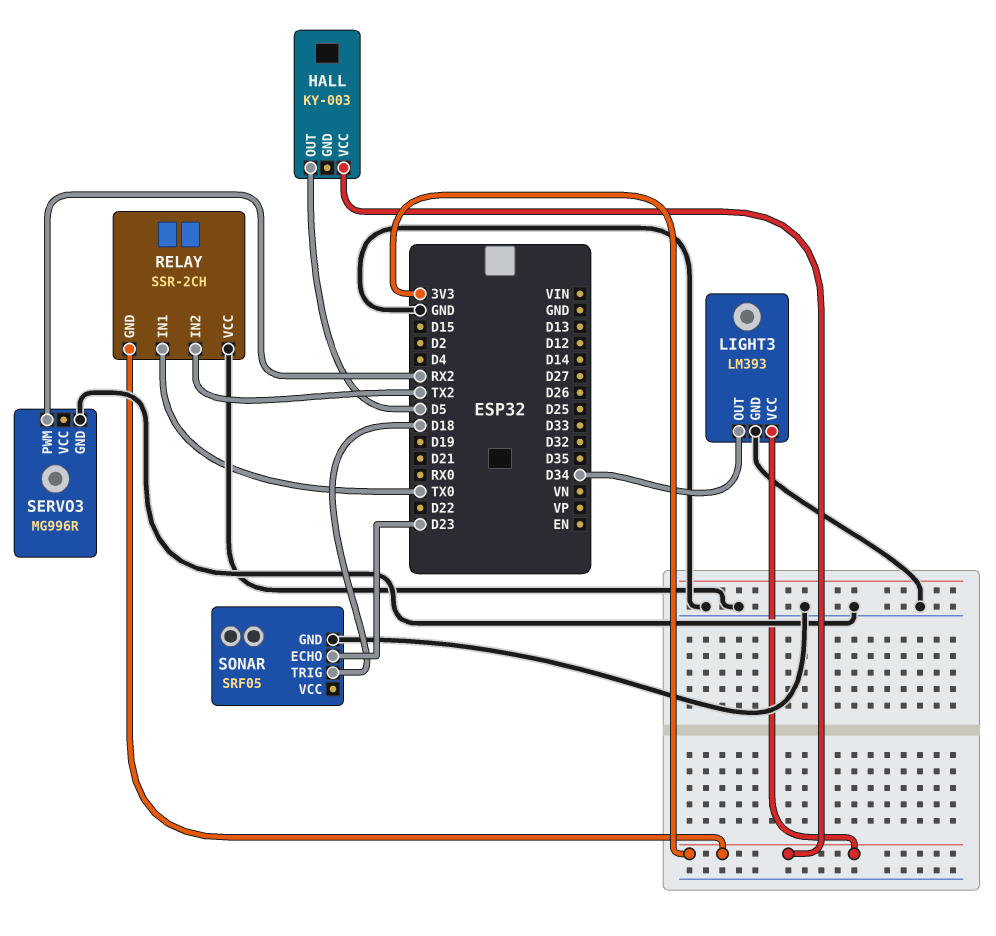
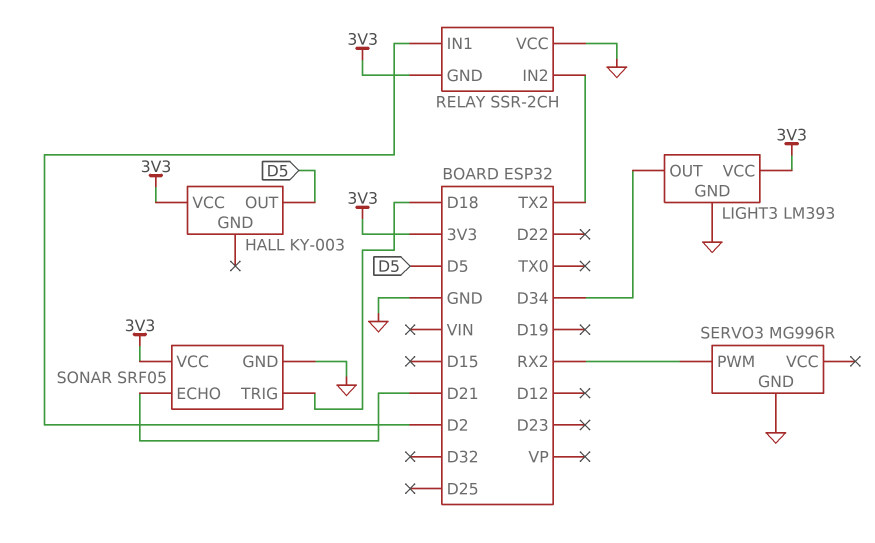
RELAY pin IN1: TX0 -> D2
SONAR pin ECHO: D23 -> D21
SONAR pin VCC: none -> 3V3

